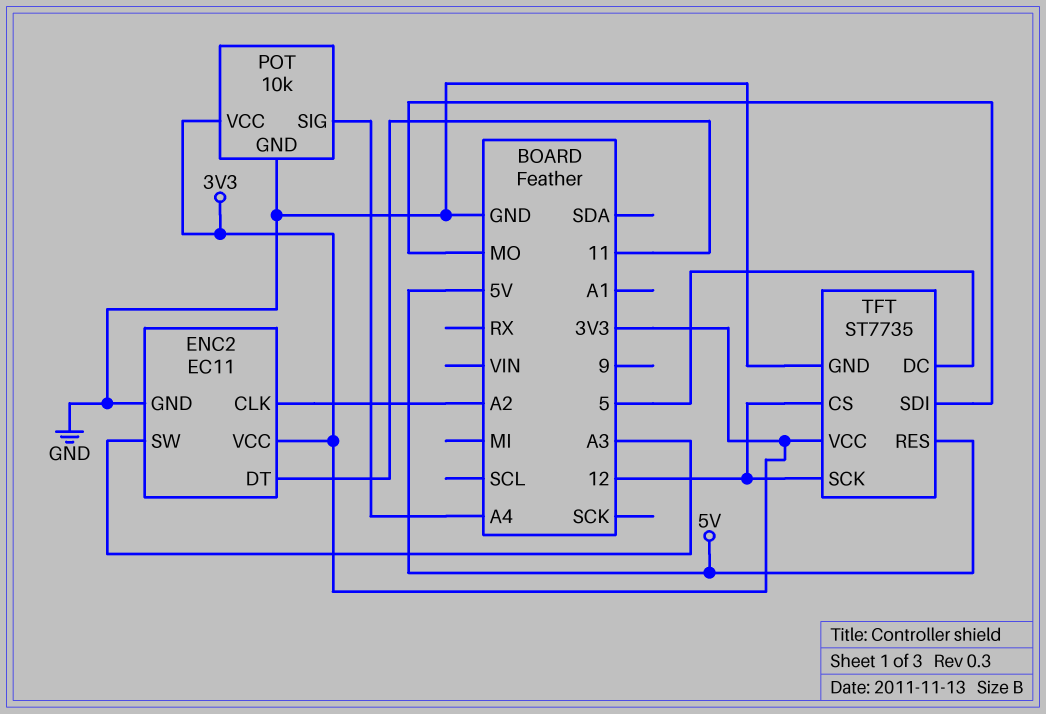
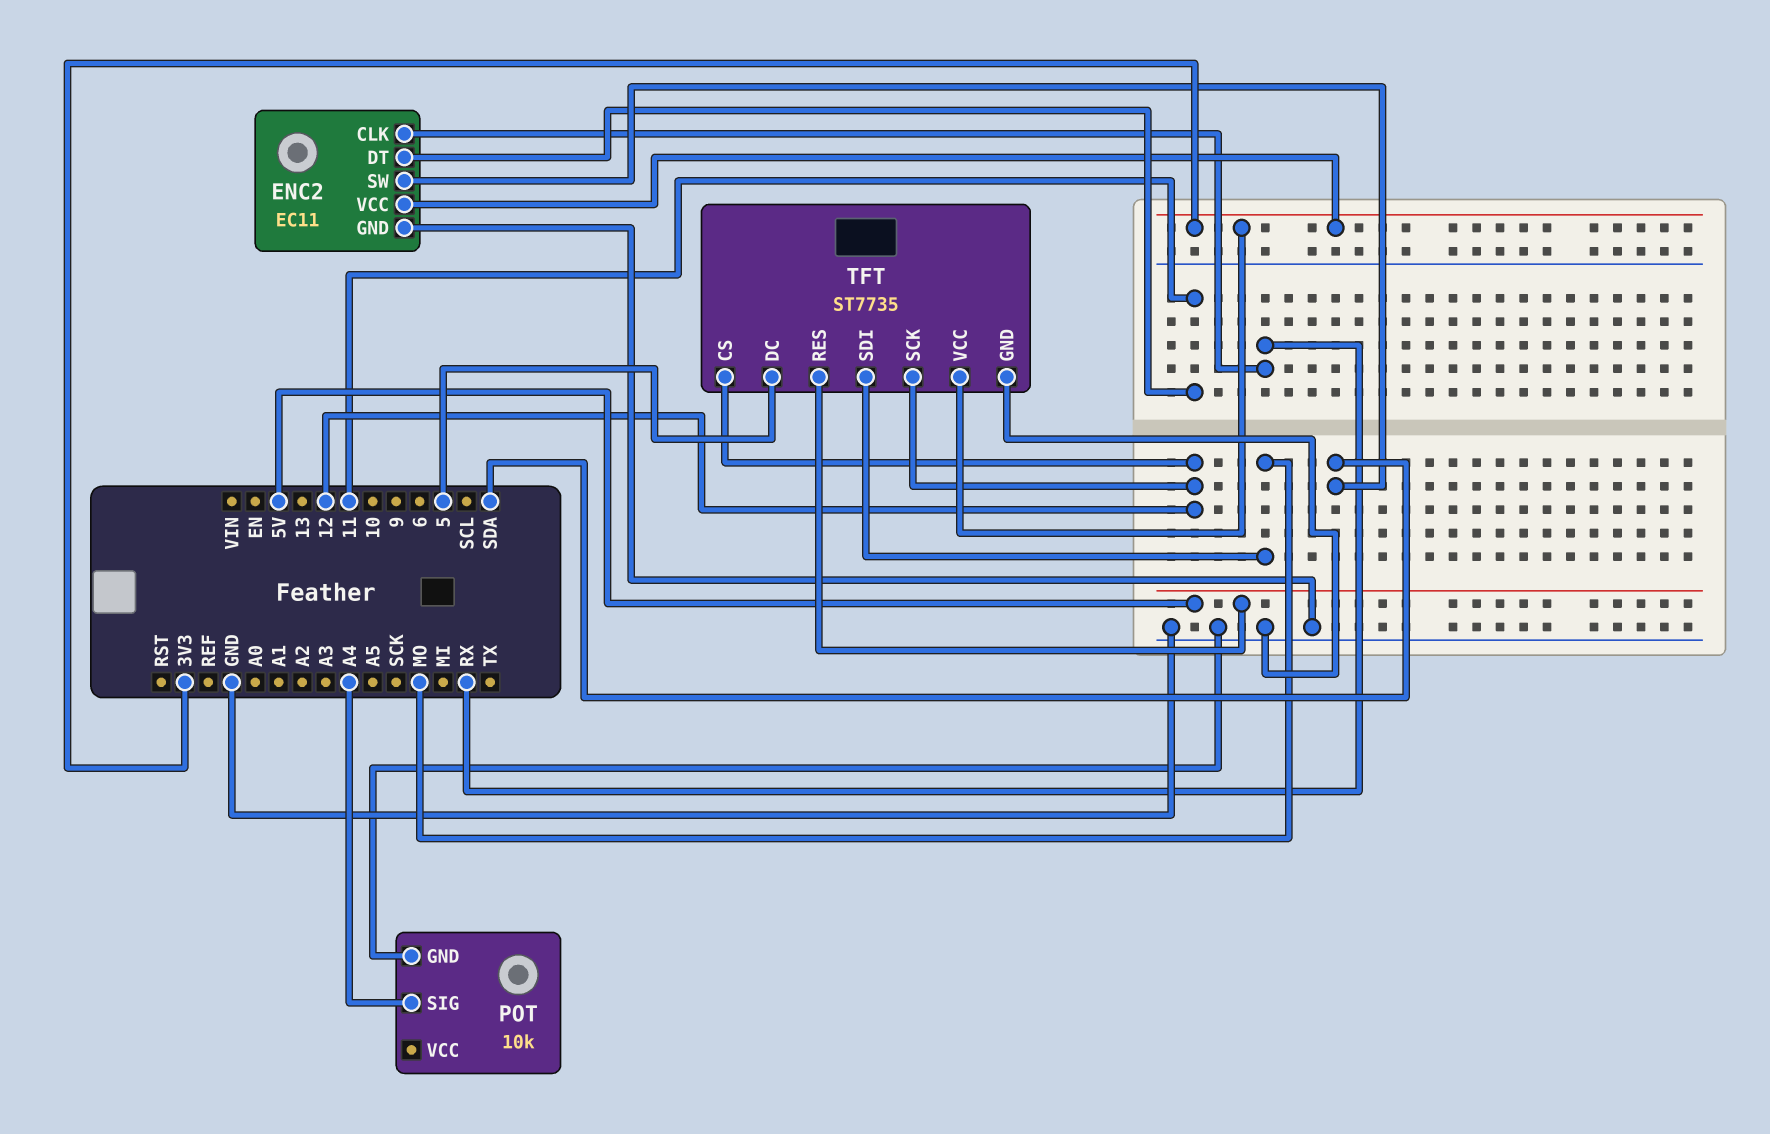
ENC2 pin CLK: A2 -> RX
ENC2 pin SW: A3 -> SDA
POT pin VCC: 3V3 -> none

